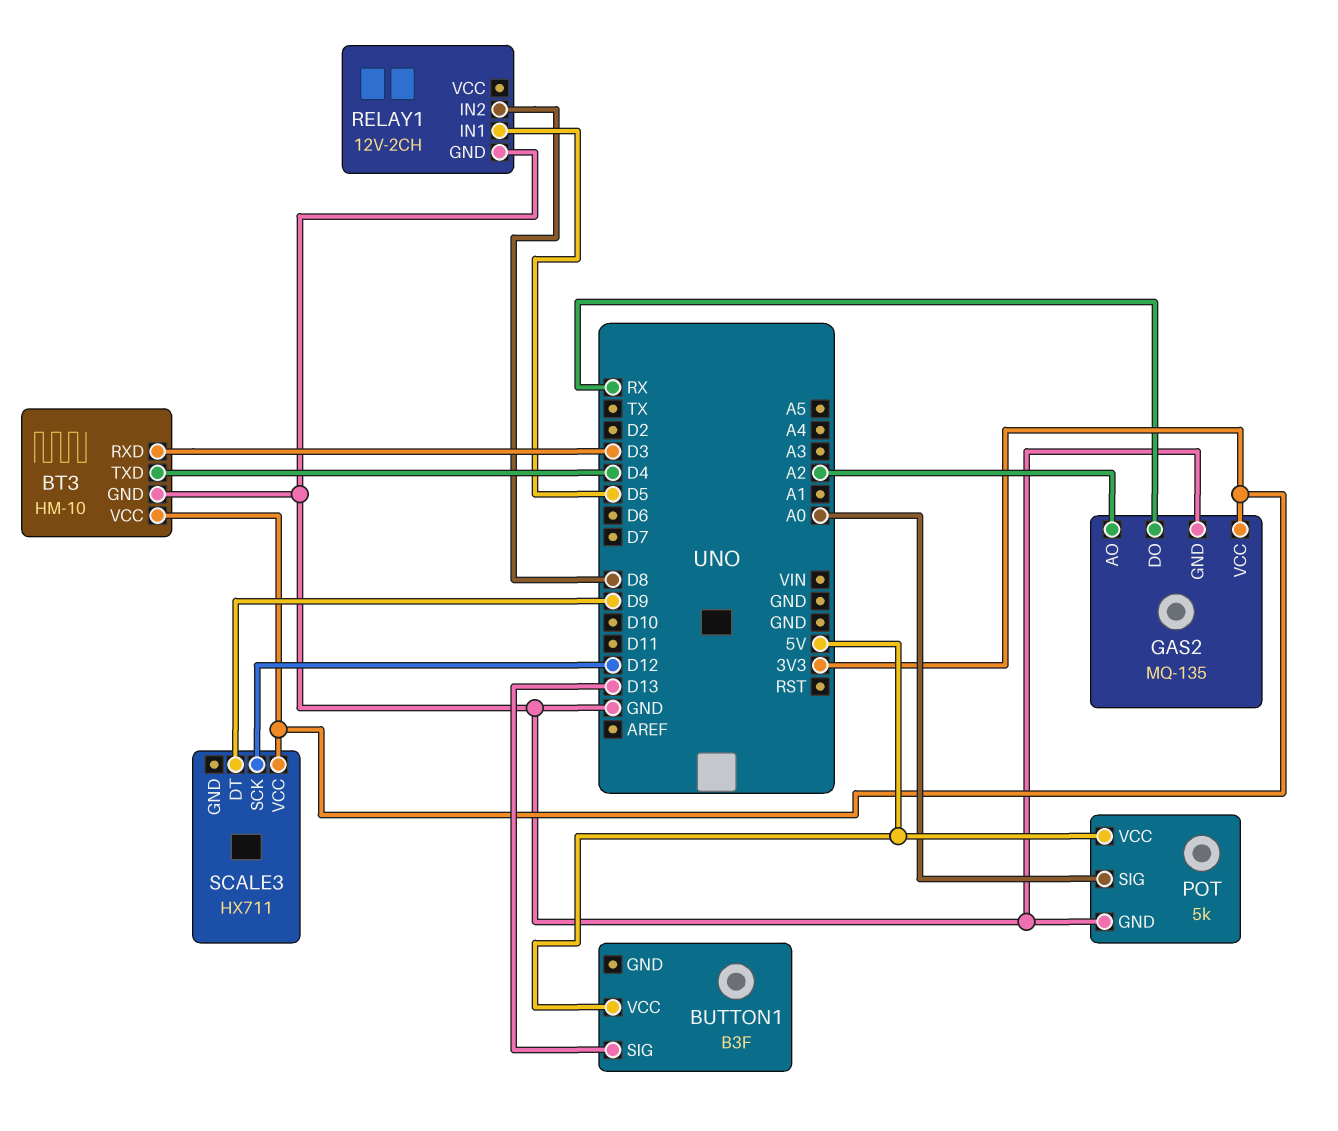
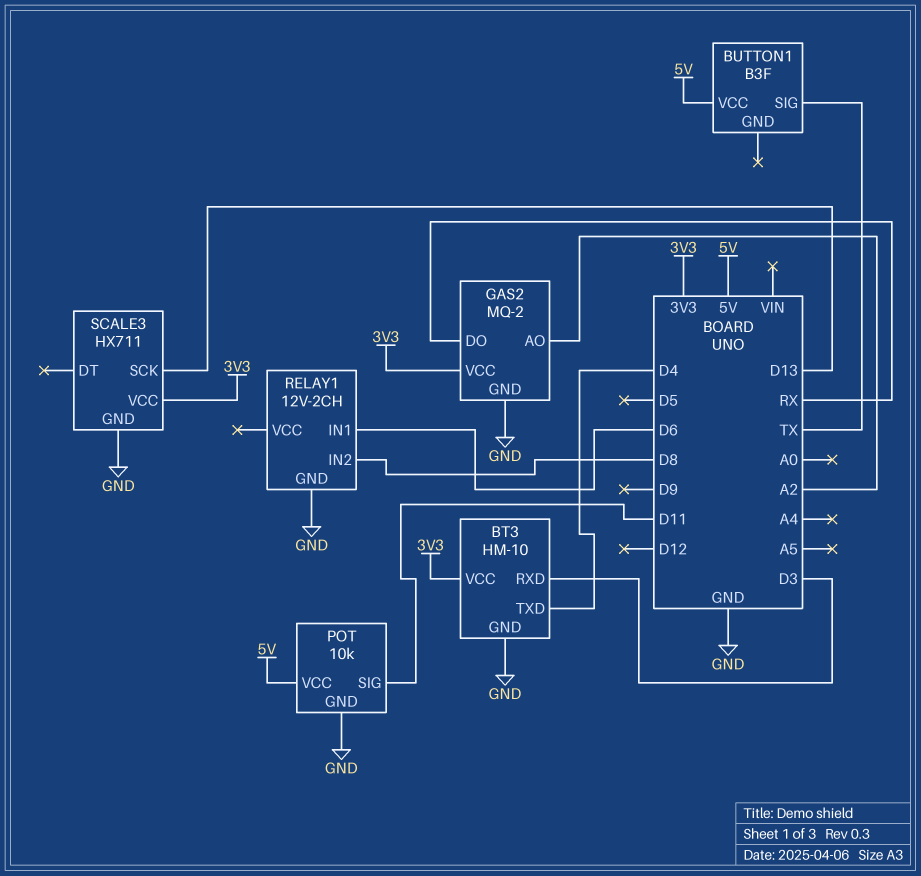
BUTTON1 pin SIG: D13 -> TX
GAS2: MQ-135 -> MQ-2
POT: 5k -> 10k
POT pin SIG: A0 -> D11
RELAY1 pin IN1: D5 -> D6
SCALE3 pin DT: D9 -> none
SCALE3 pin GND: none -> GND
SCALE3 pin SCK: D12 -> D13

